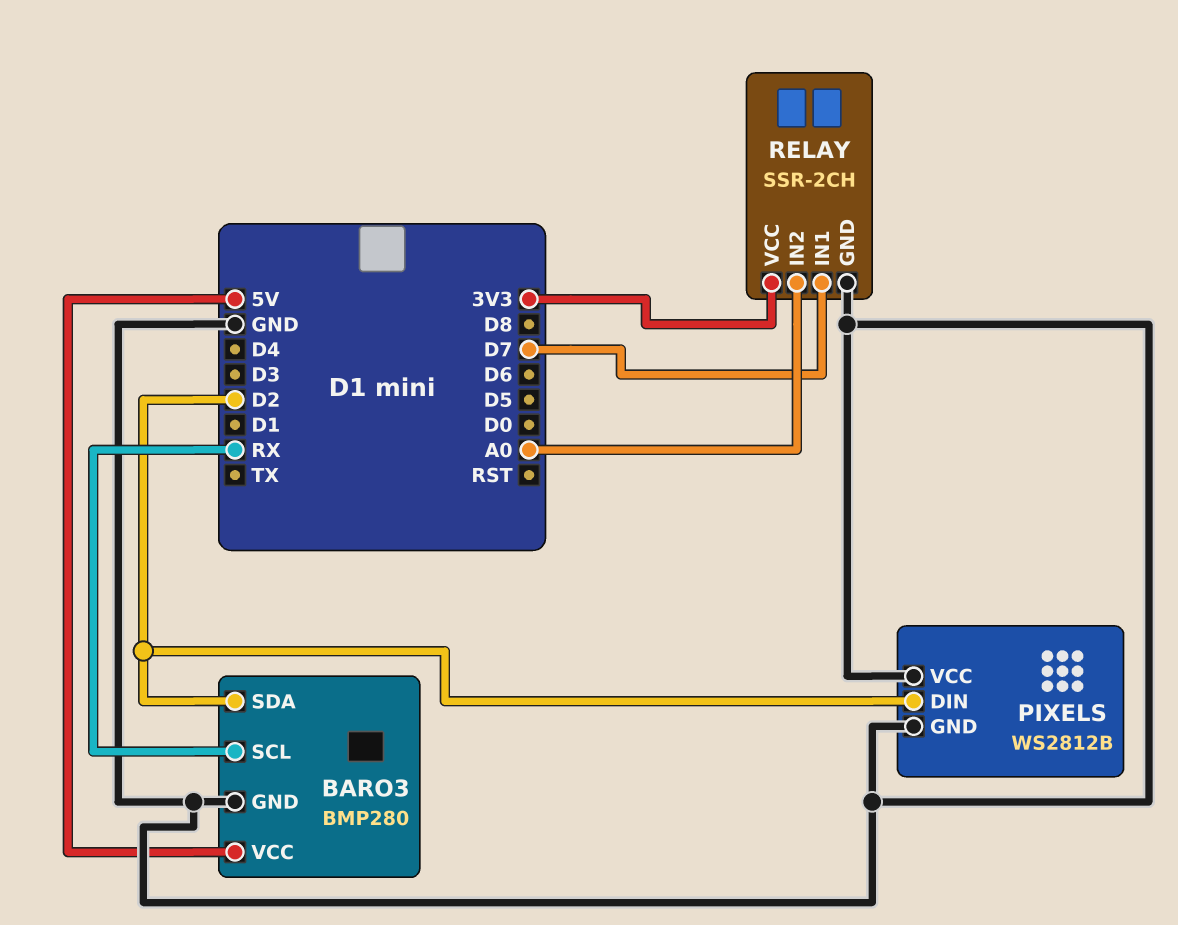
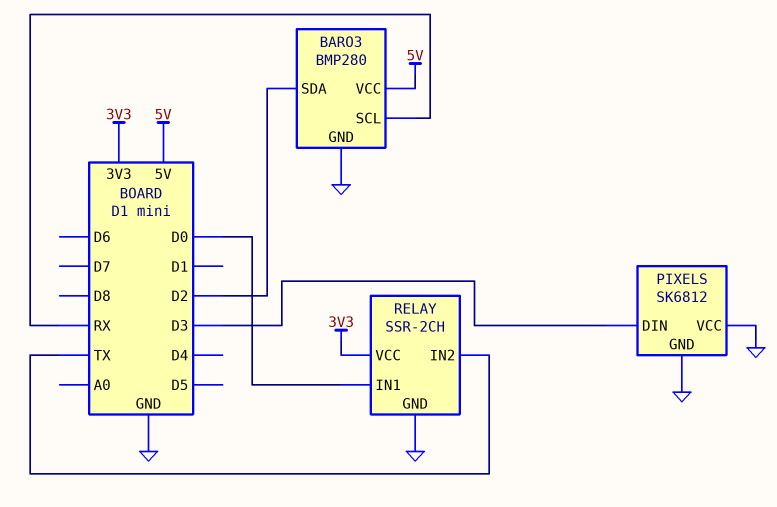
PIXELS: WS2812B -> SK6812
PIXELS pin DIN: D2 -> D3
RELAY pin IN1: D7 -> D0
RELAY pin IN2: A0 -> TX

